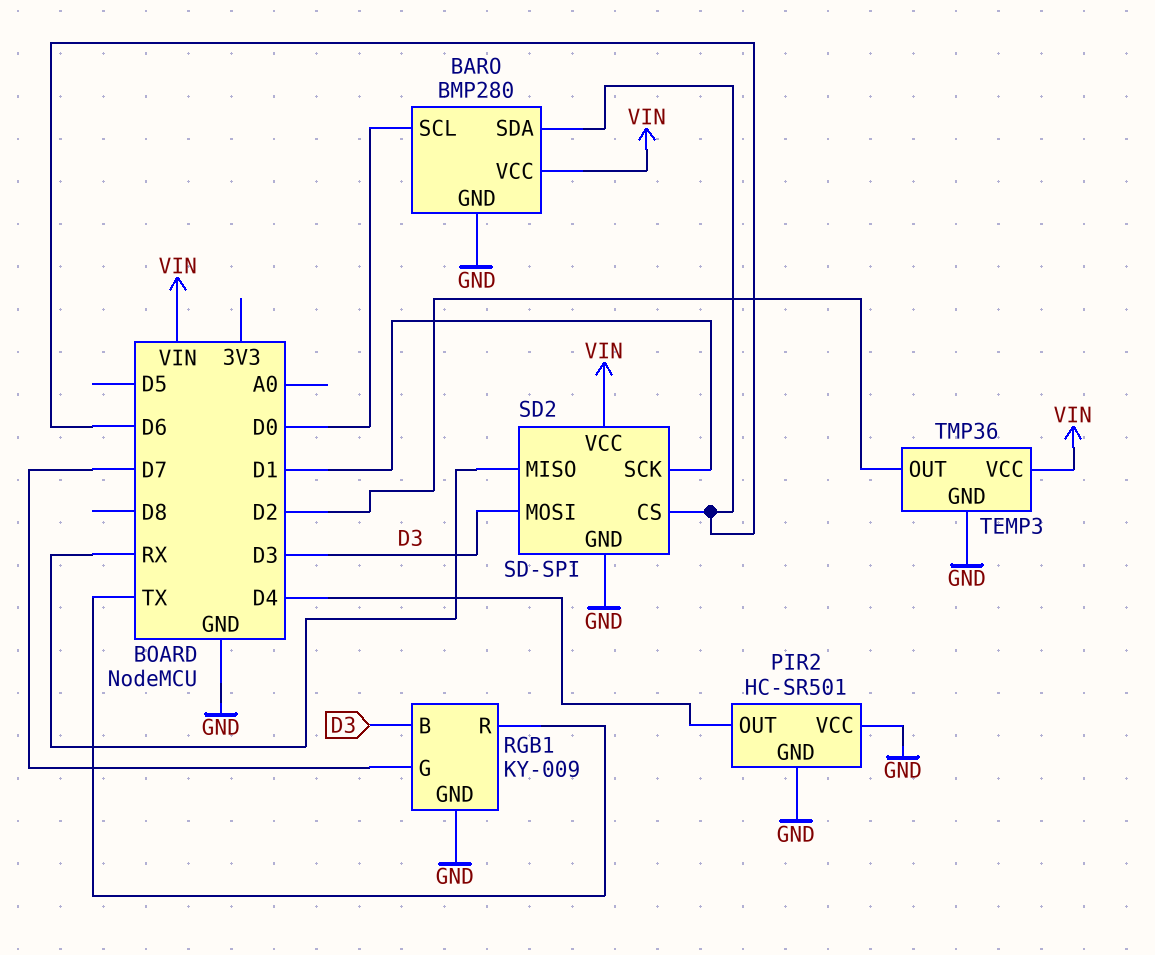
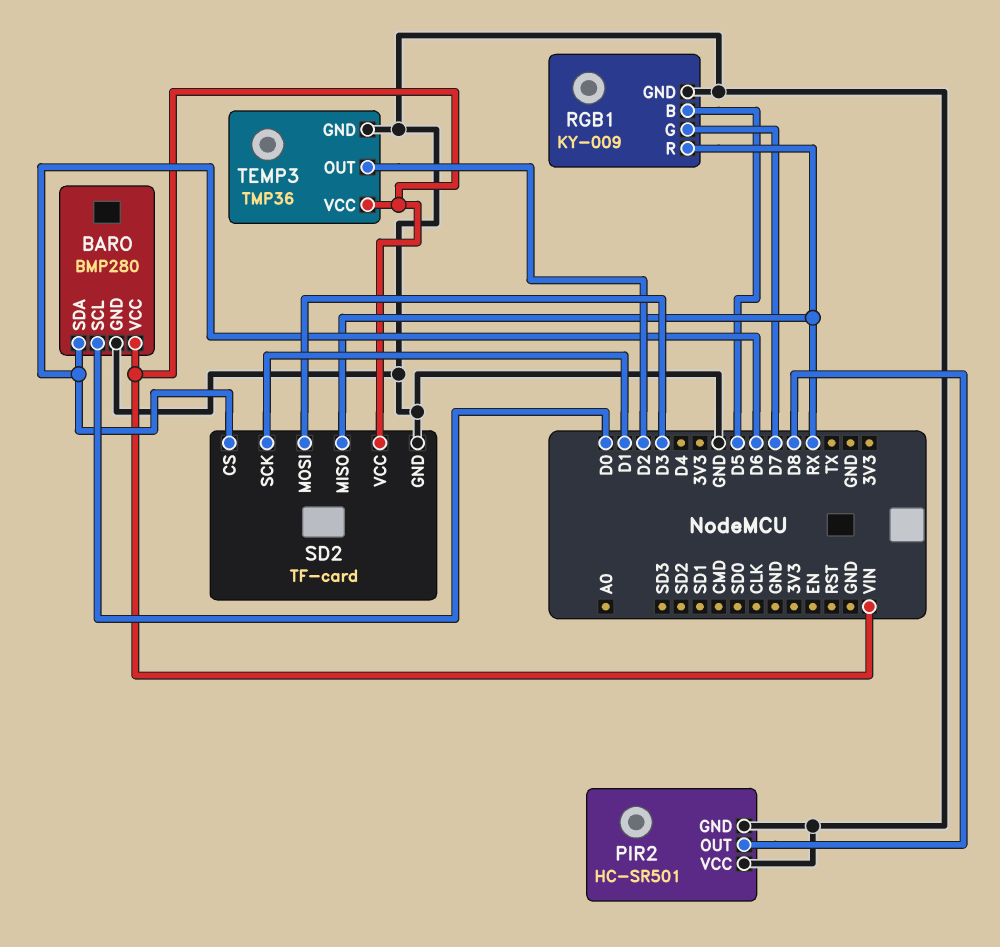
PIR2 pin OUT: D4 -> D8
RGB1 pin B: D3 -> D5
RGB1 pin R: TX -> RX
SD2: SD-SPI -> TF-card

